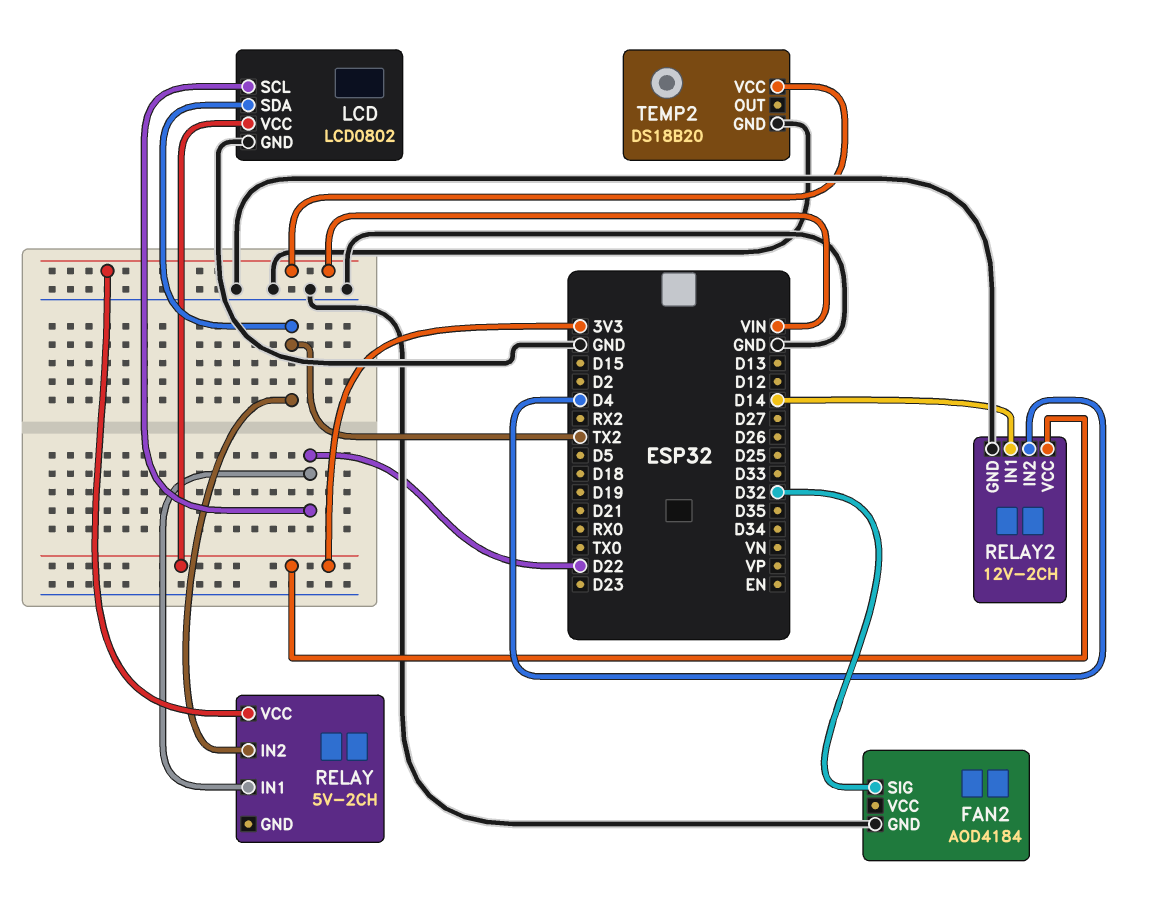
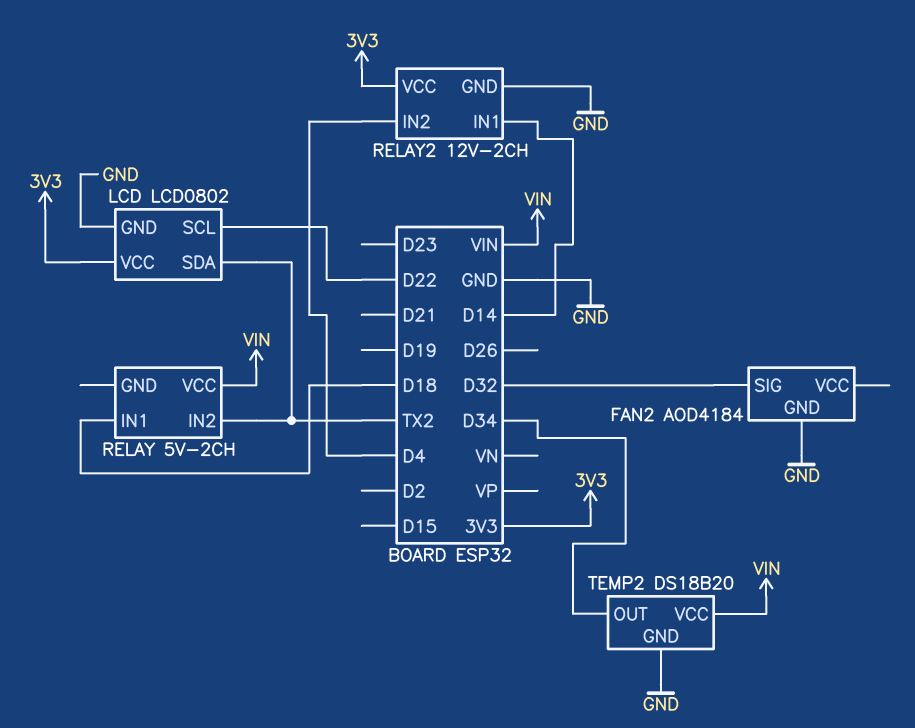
RELAY pin IN1: D22 -> D18
TEMP2 pin OUT: none -> D34

